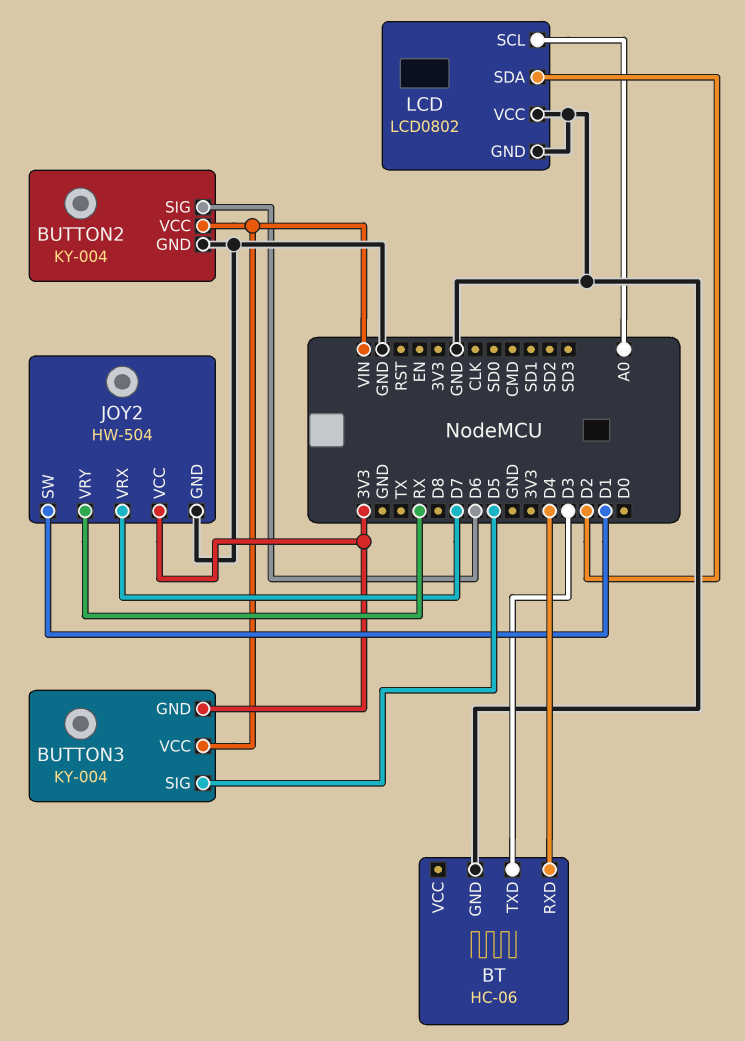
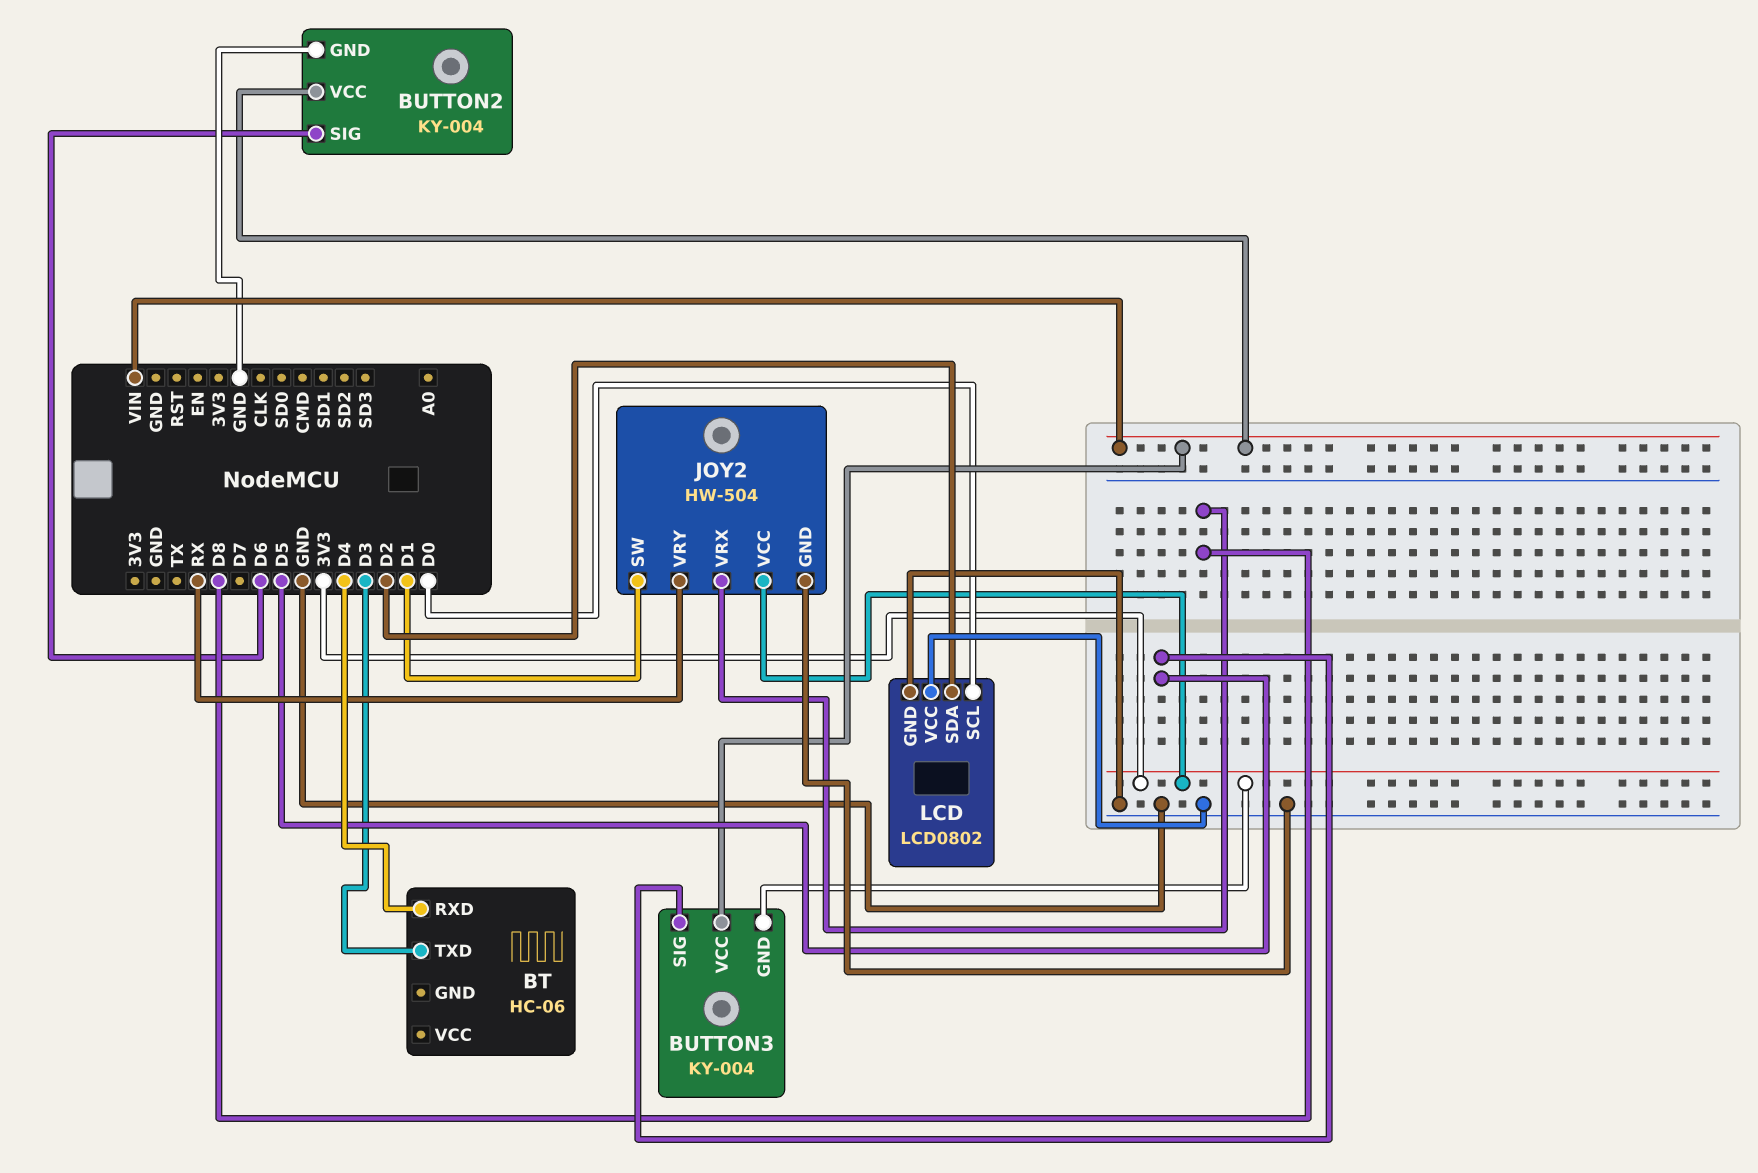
BT pin GND: GND -> none
JOY2 pin VRX: D7 -> D8
LCD pin SCL: A0 -> D0

